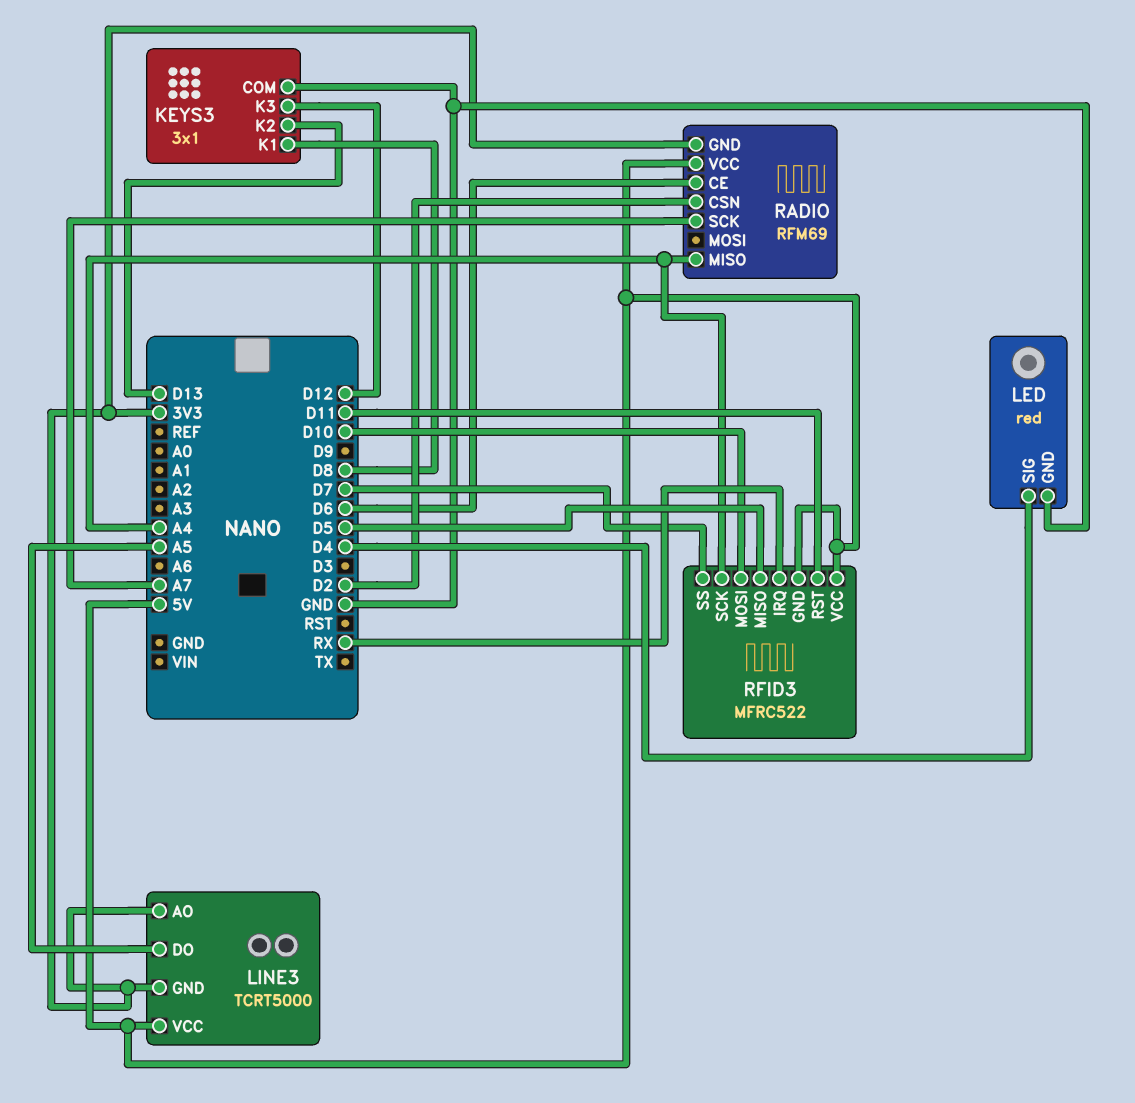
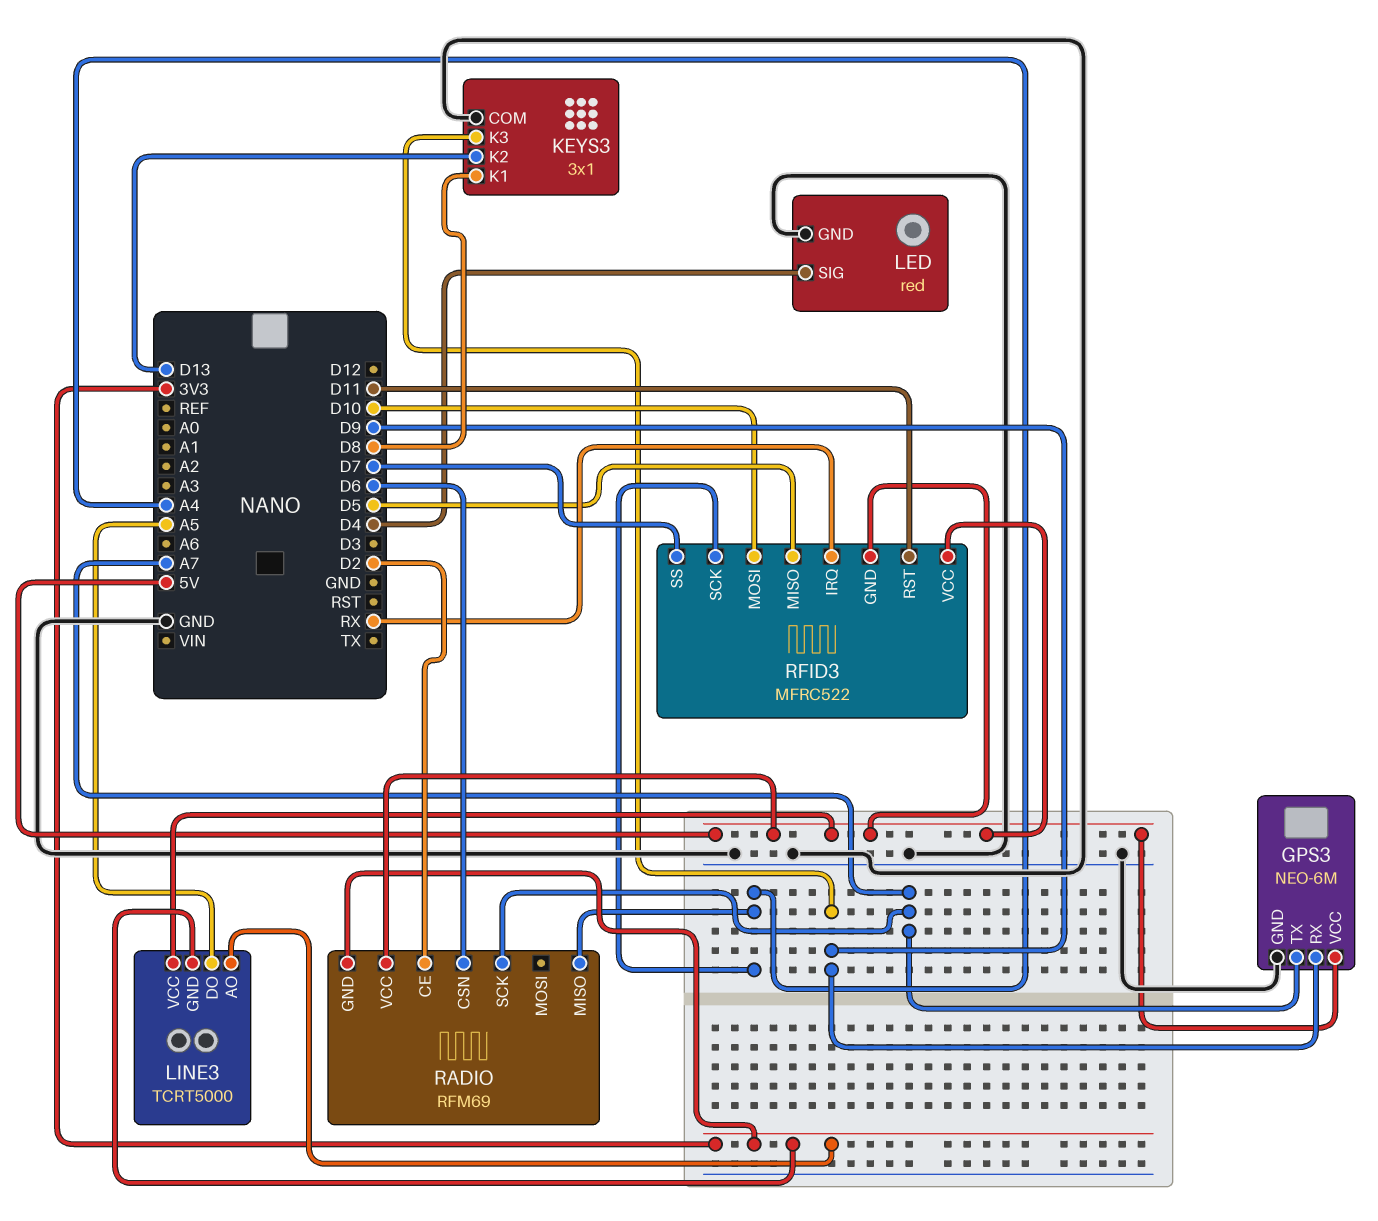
GPS3: none -> NEO-6M
GPS3 pin GND: none -> GND
GPS3 pin RX: none -> D9
GPS3 pin TX: none -> A7
GPS3 pin VCC: none -> 5V
KEYS3 pin K3: D12 -> D9
RADIO pin CE: D6 -> D2
RADIO pin CSN: D2 -> D6

